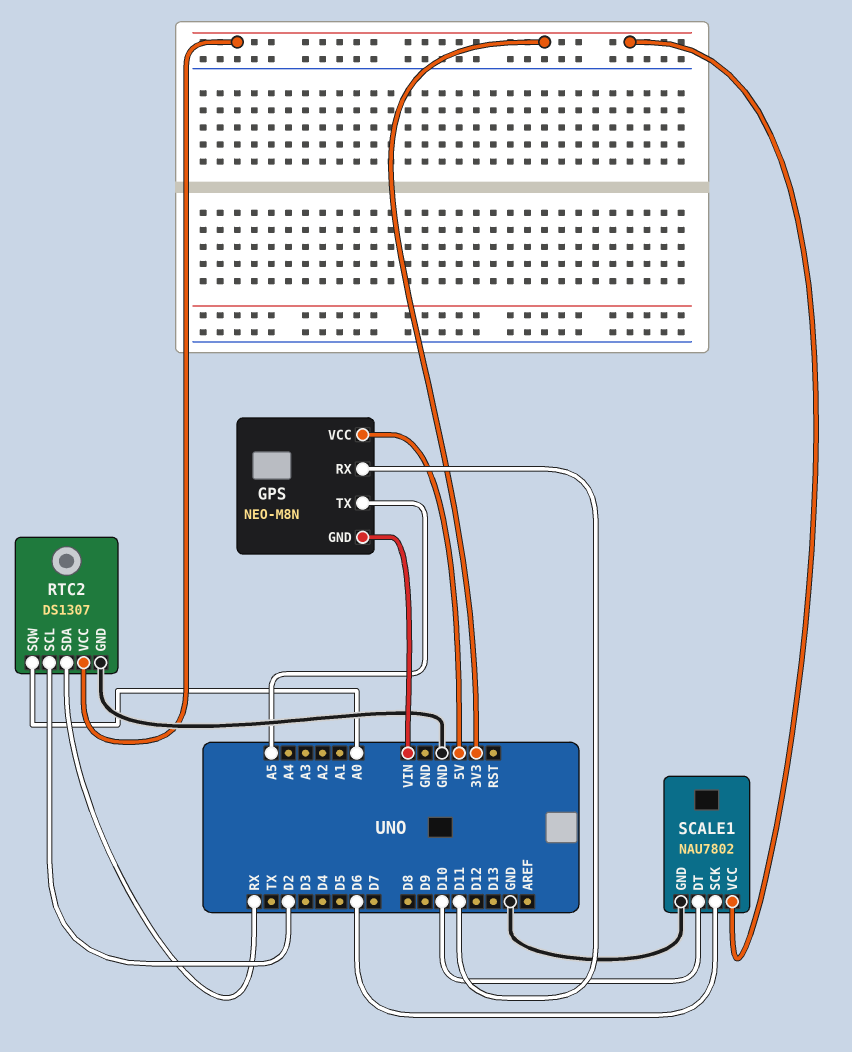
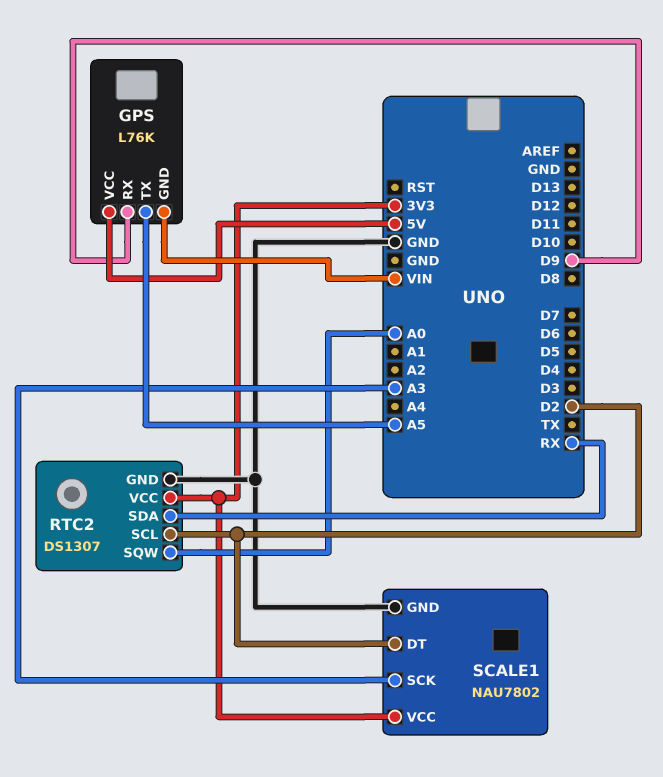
GPS: NEO-M8N -> L76K
GPS pin RX: D11 -> D9
SCALE1 pin DT: D10 -> D2
SCALE1 pin SCK: D6 -> A3

